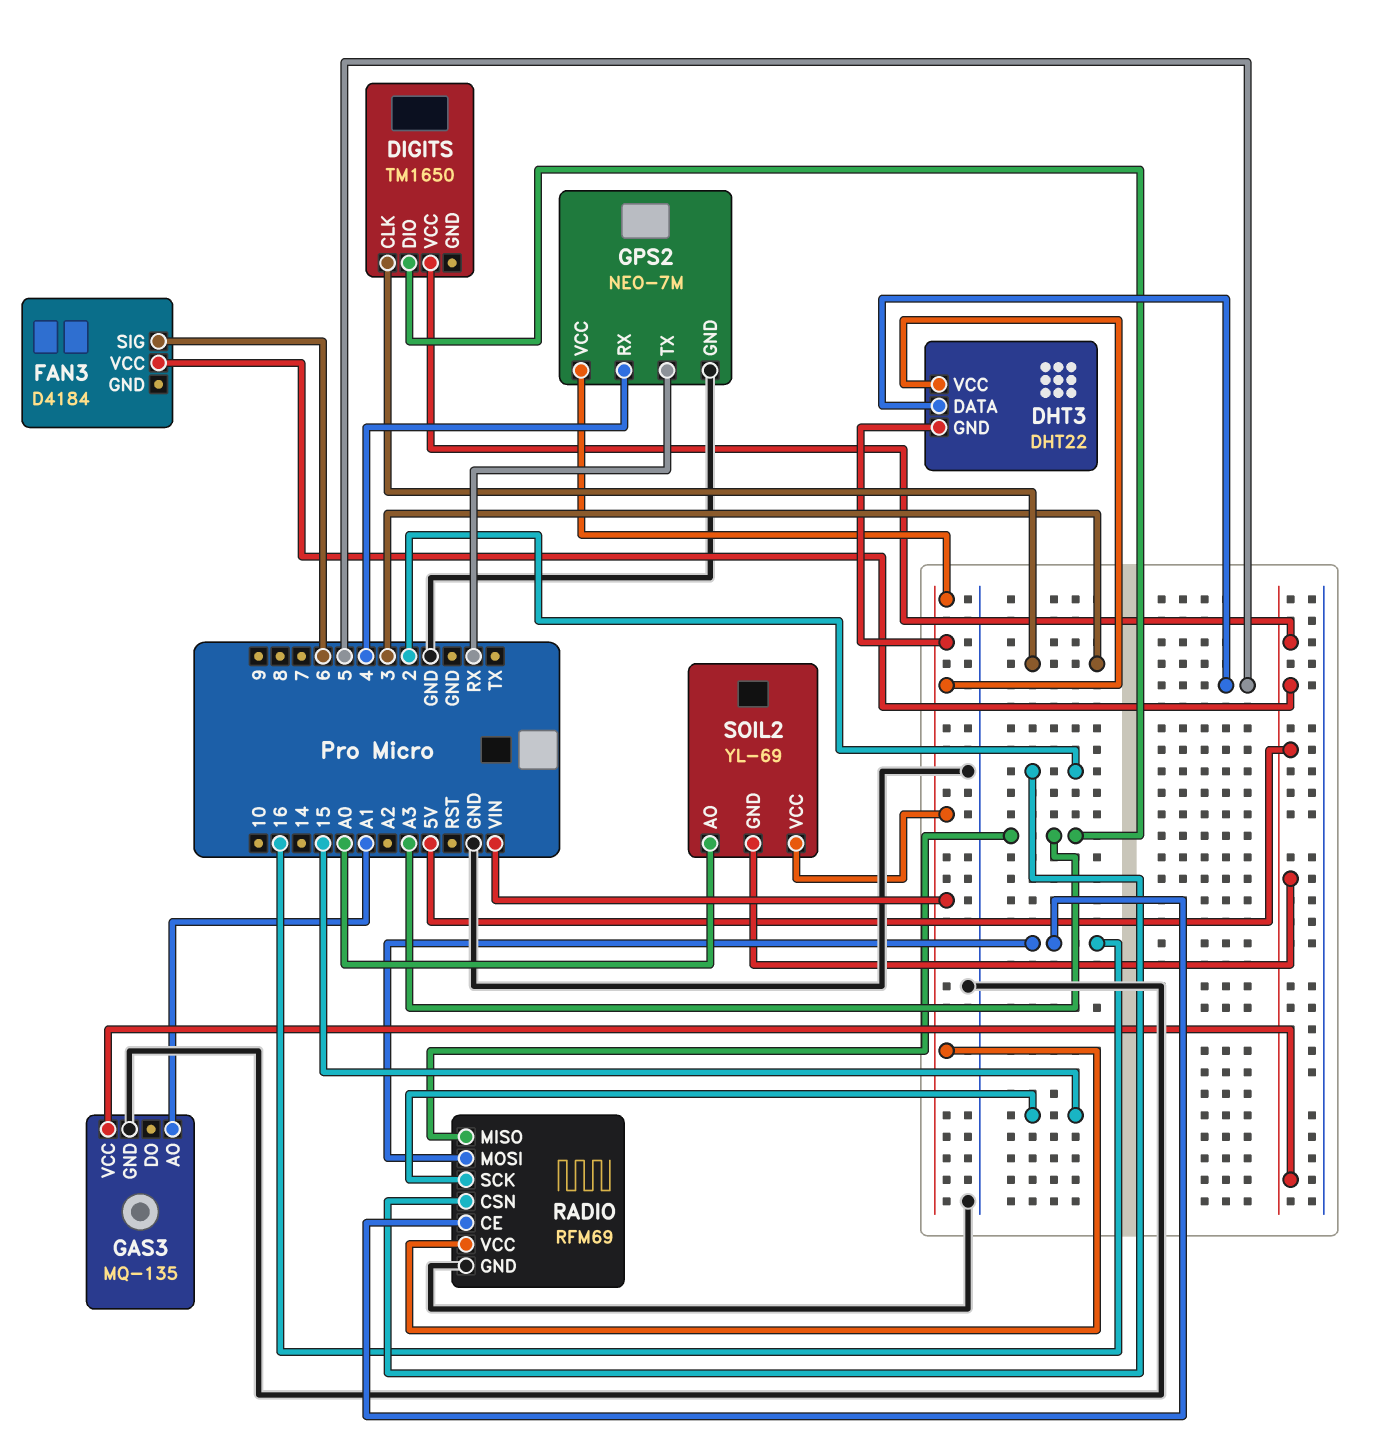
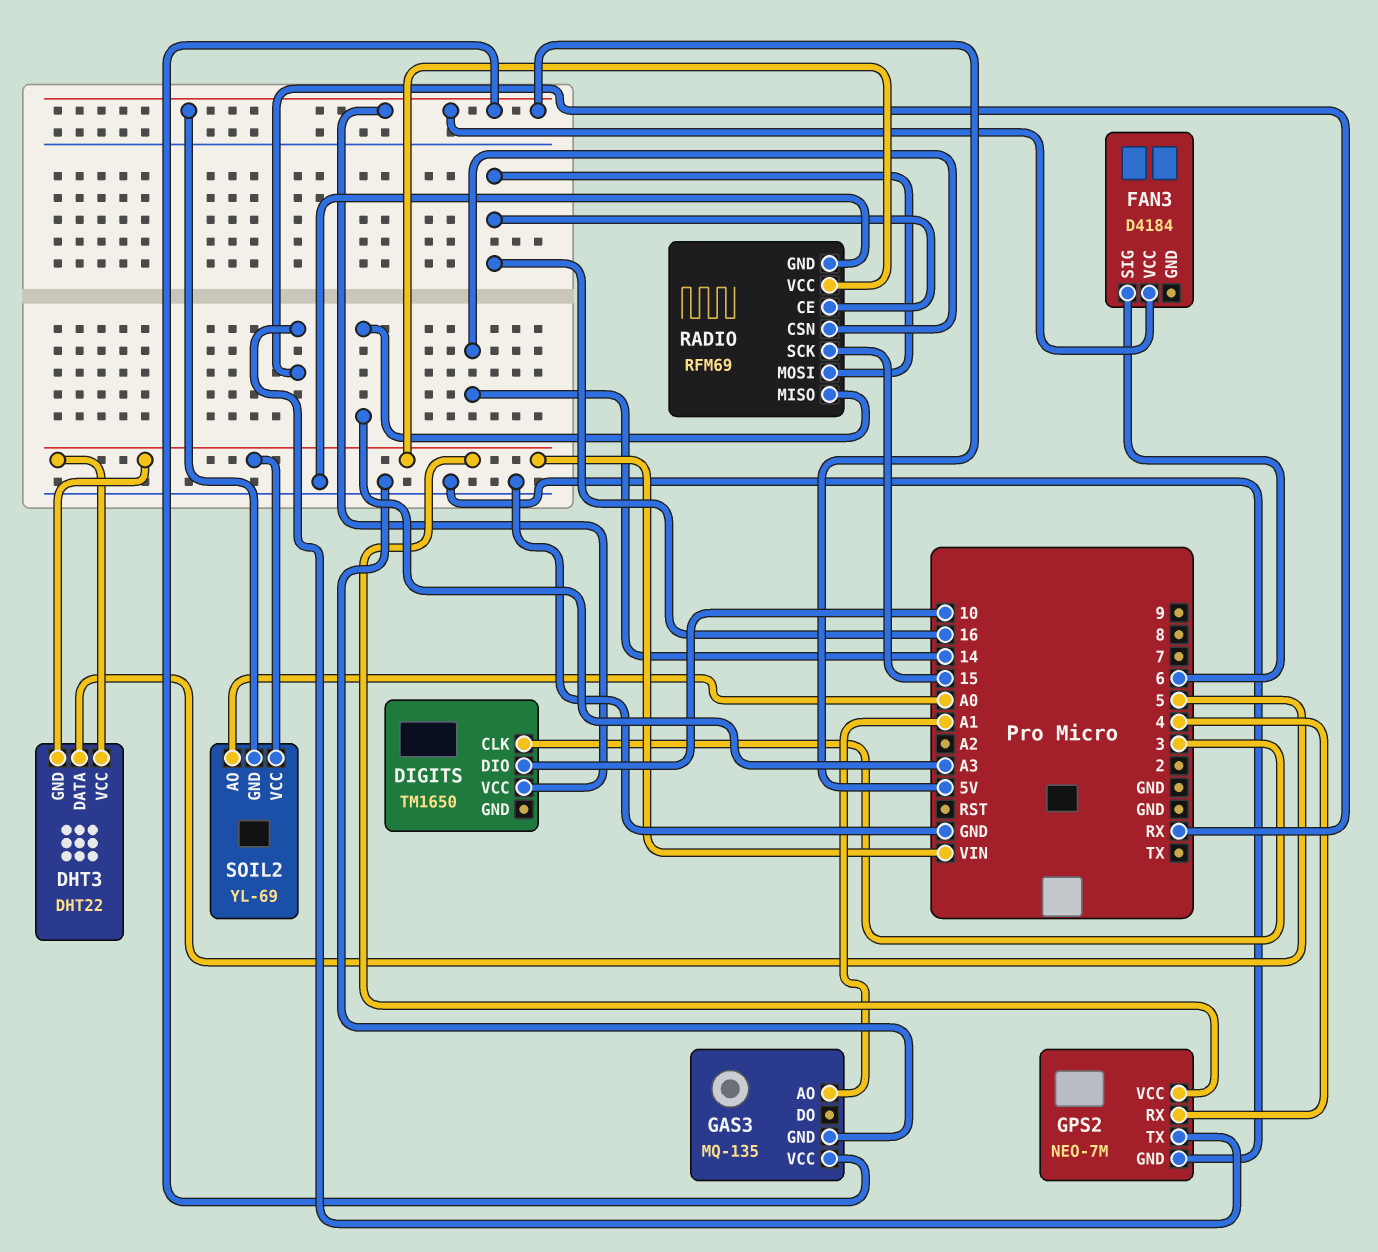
DIGITS pin DIO: A3 -> 10
RADIO pin CSN: 2 -> 14

